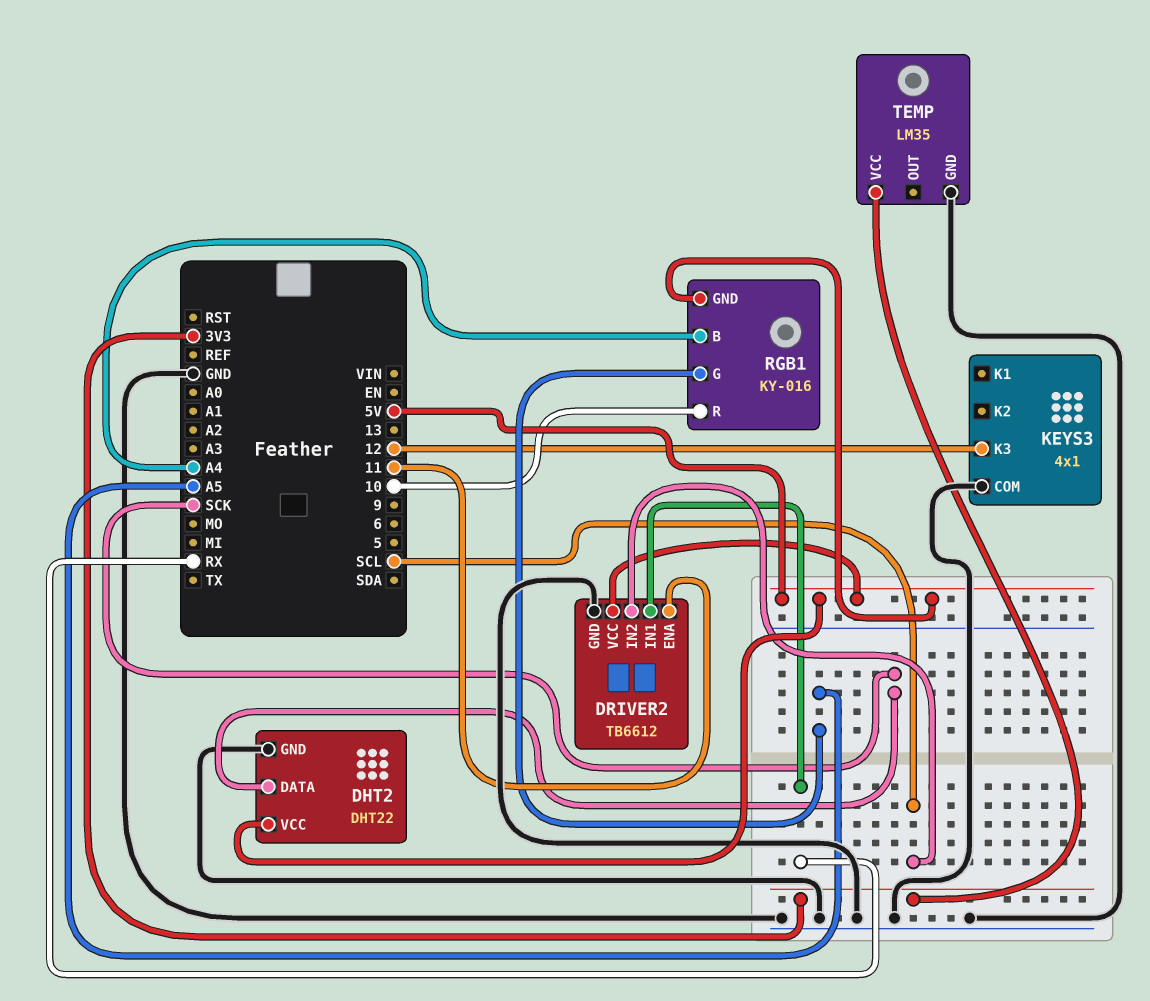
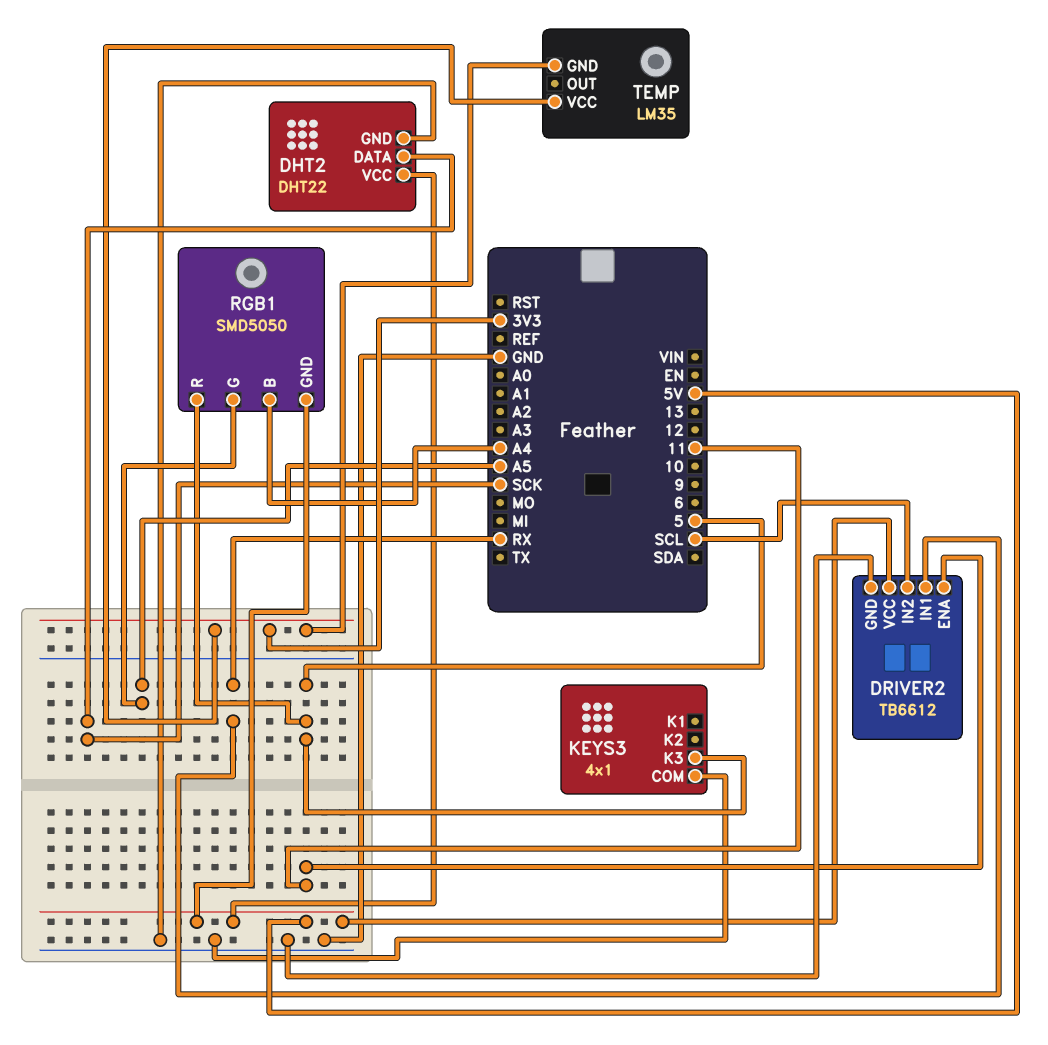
KEYS3 pin K3: 12 -> 5
RGB1: KY-016 -> SMD5050
RGB1 pin R: 10 -> 5
TEMP pin GND: GND -> 3V3

